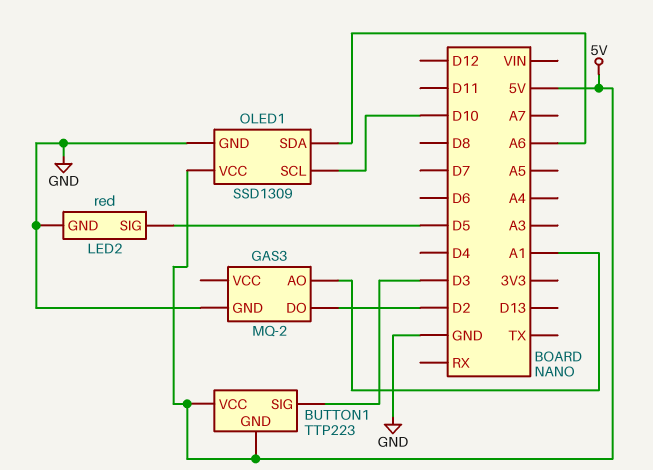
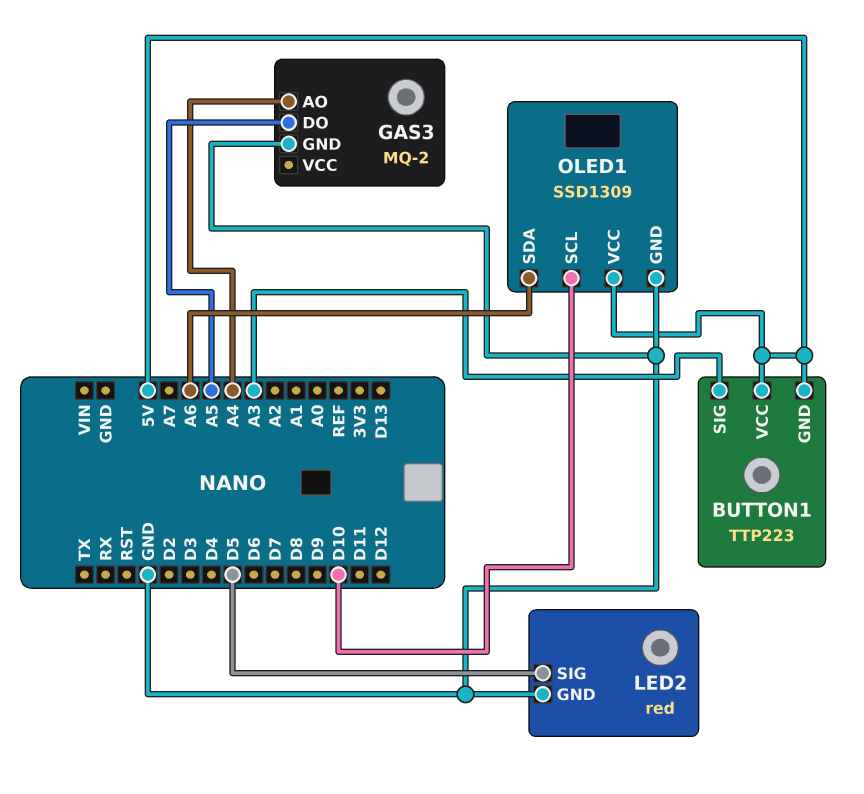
BUTTON1 pin SIG: D3 -> A3
GAS3 pin AO: A1 -> A4
GAS3 pin DO: D2 -> A5

